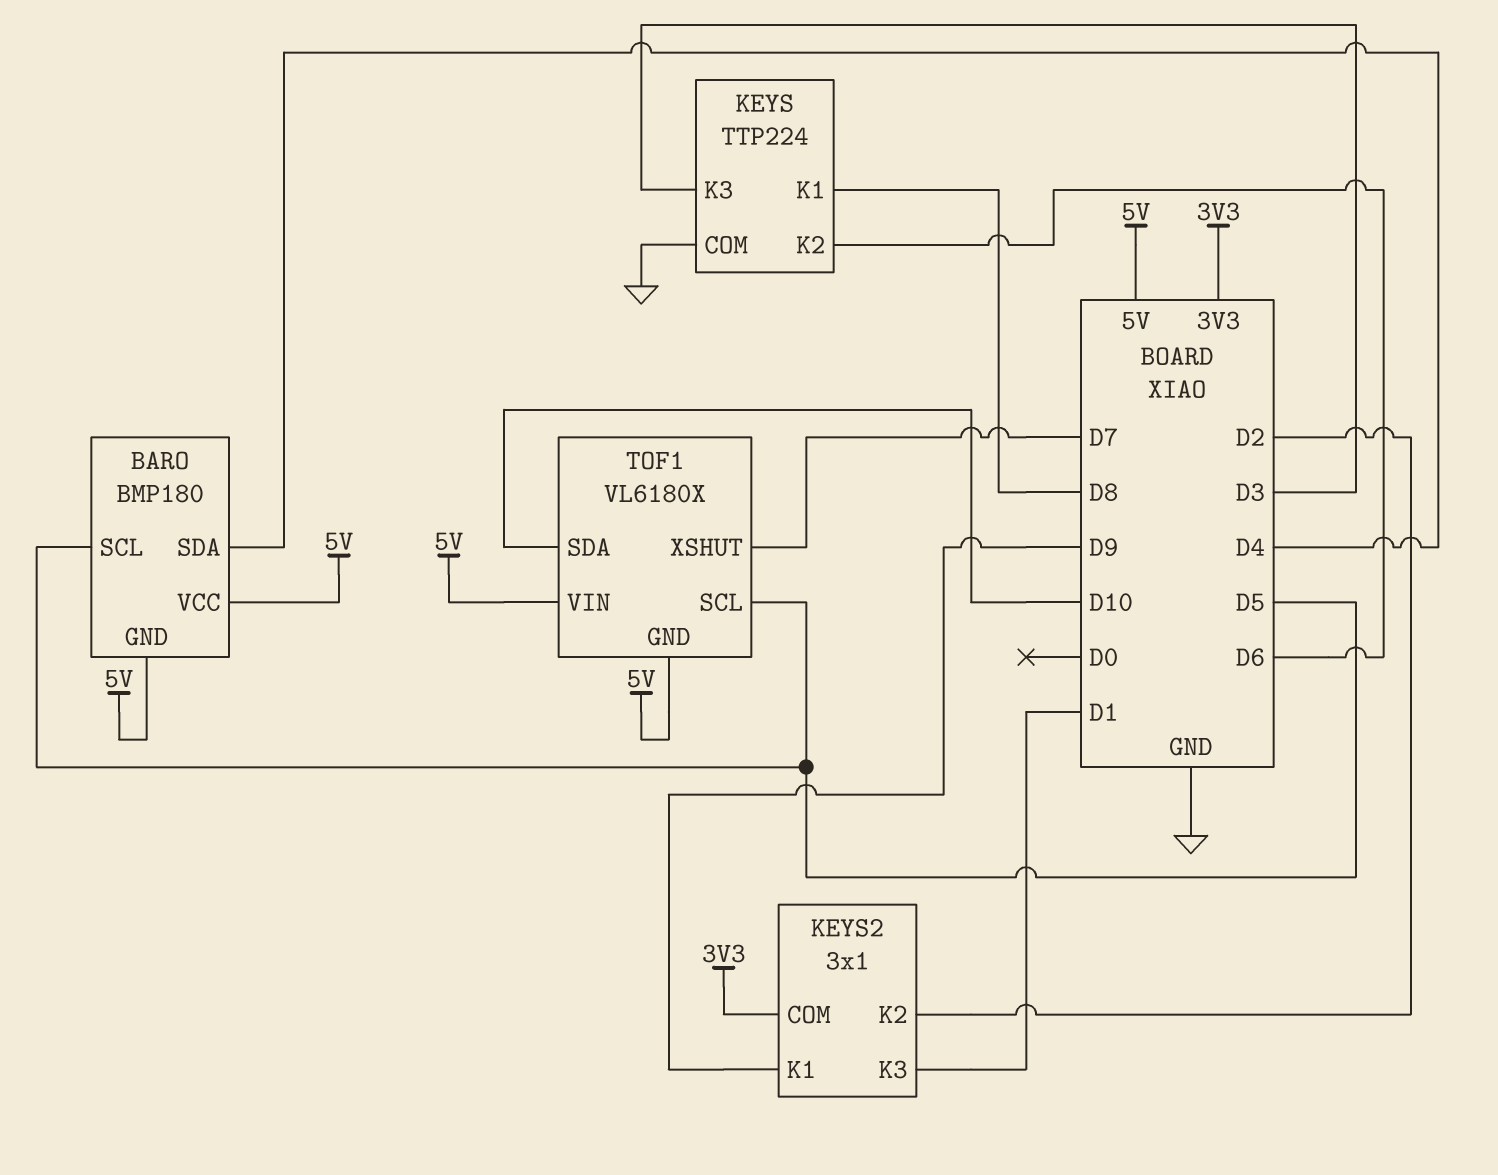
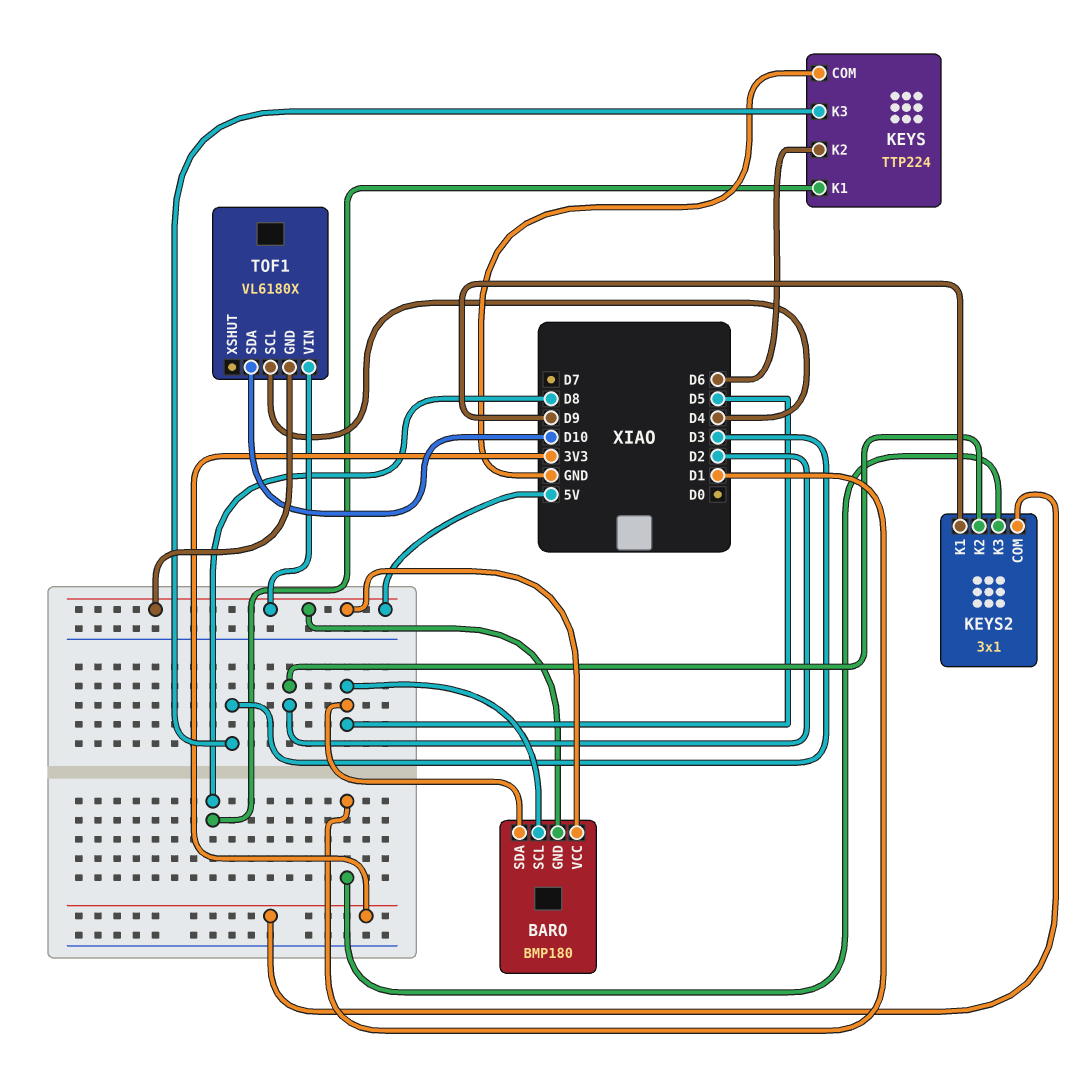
BARO pin SDA: D4 -> D5
TOF1 pin SCL: D5 -> D4
TOF1 pin XSHUT: D7 -> none

